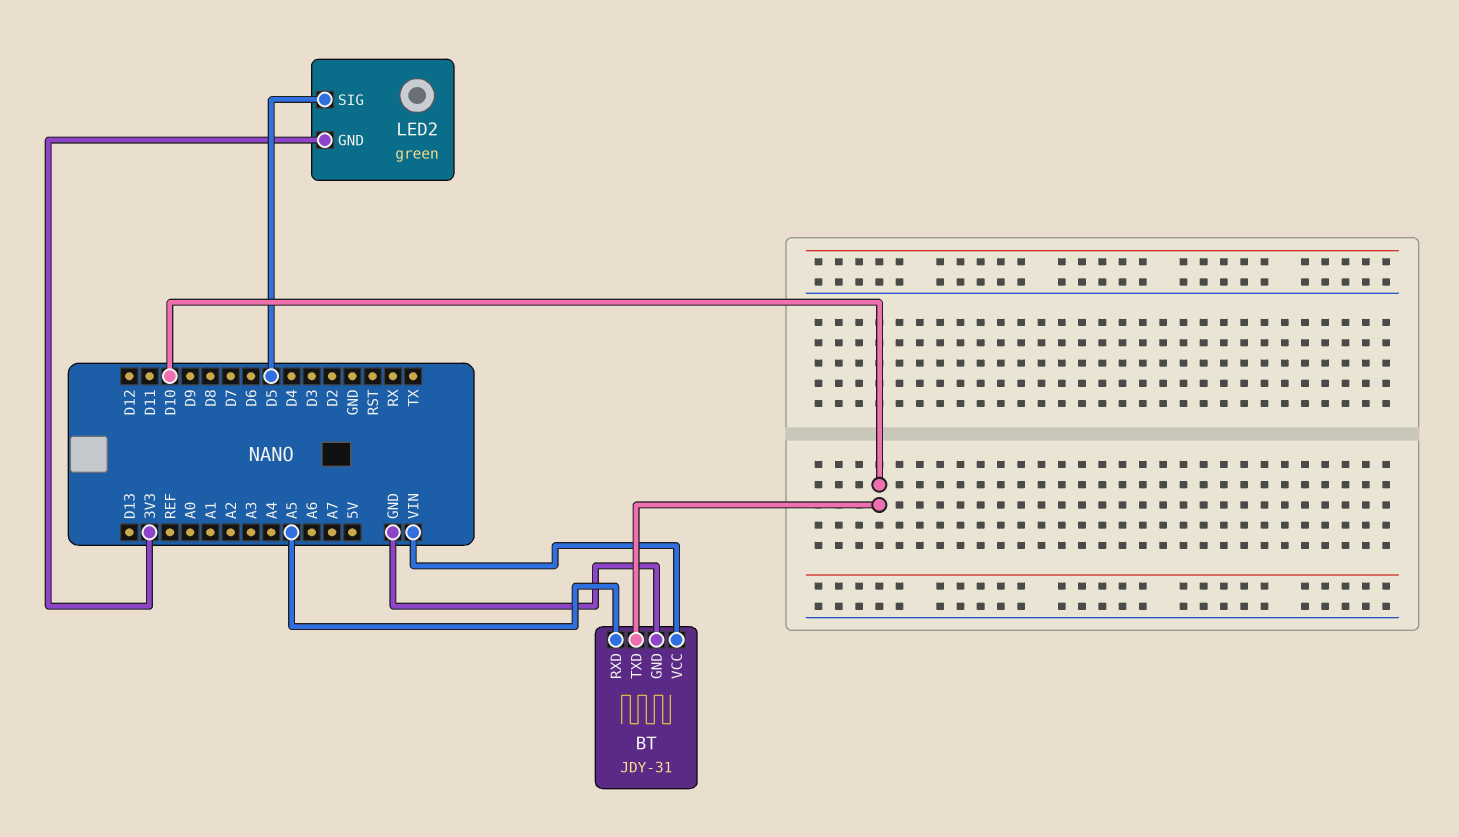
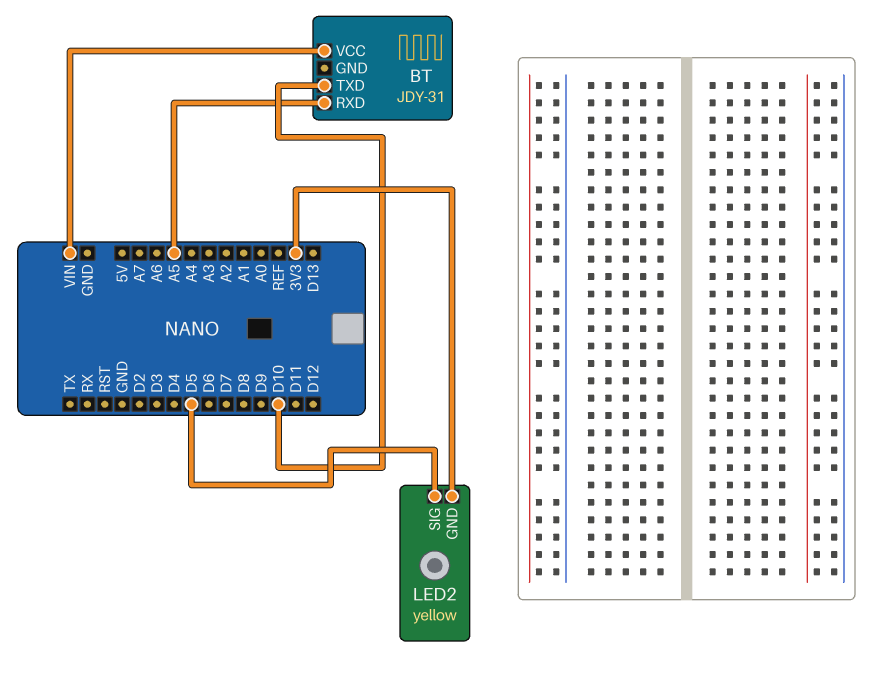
BT pin GND: GND -> none
LED2: green -> yellow

